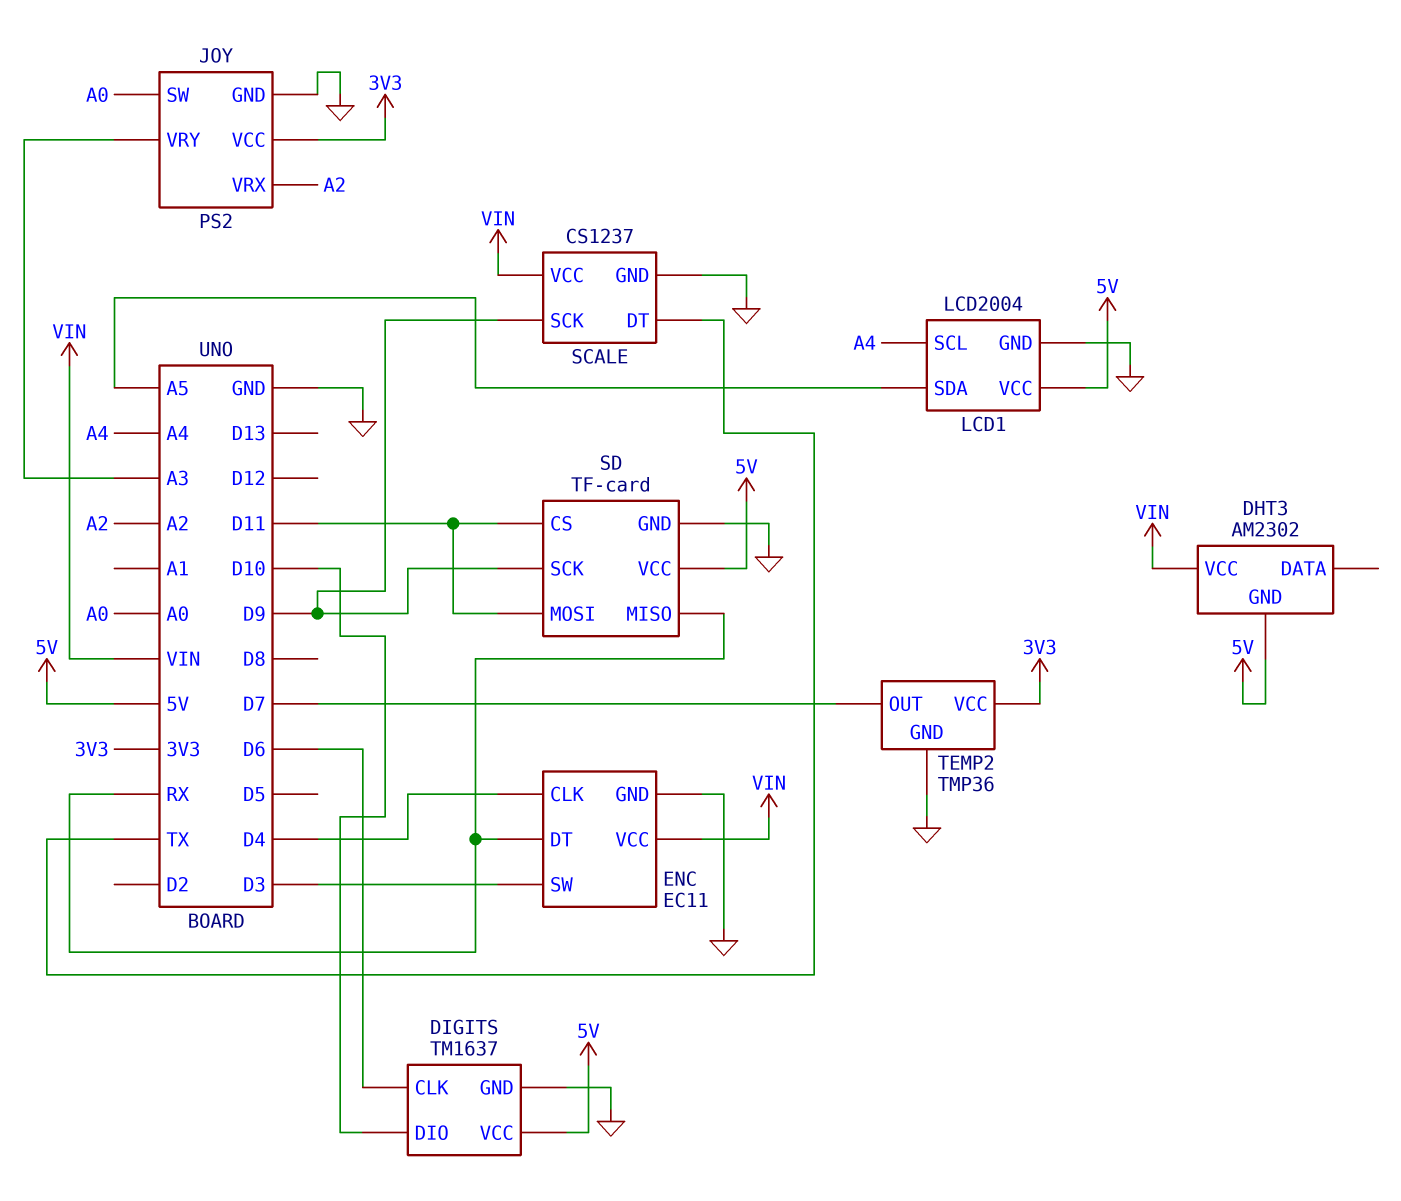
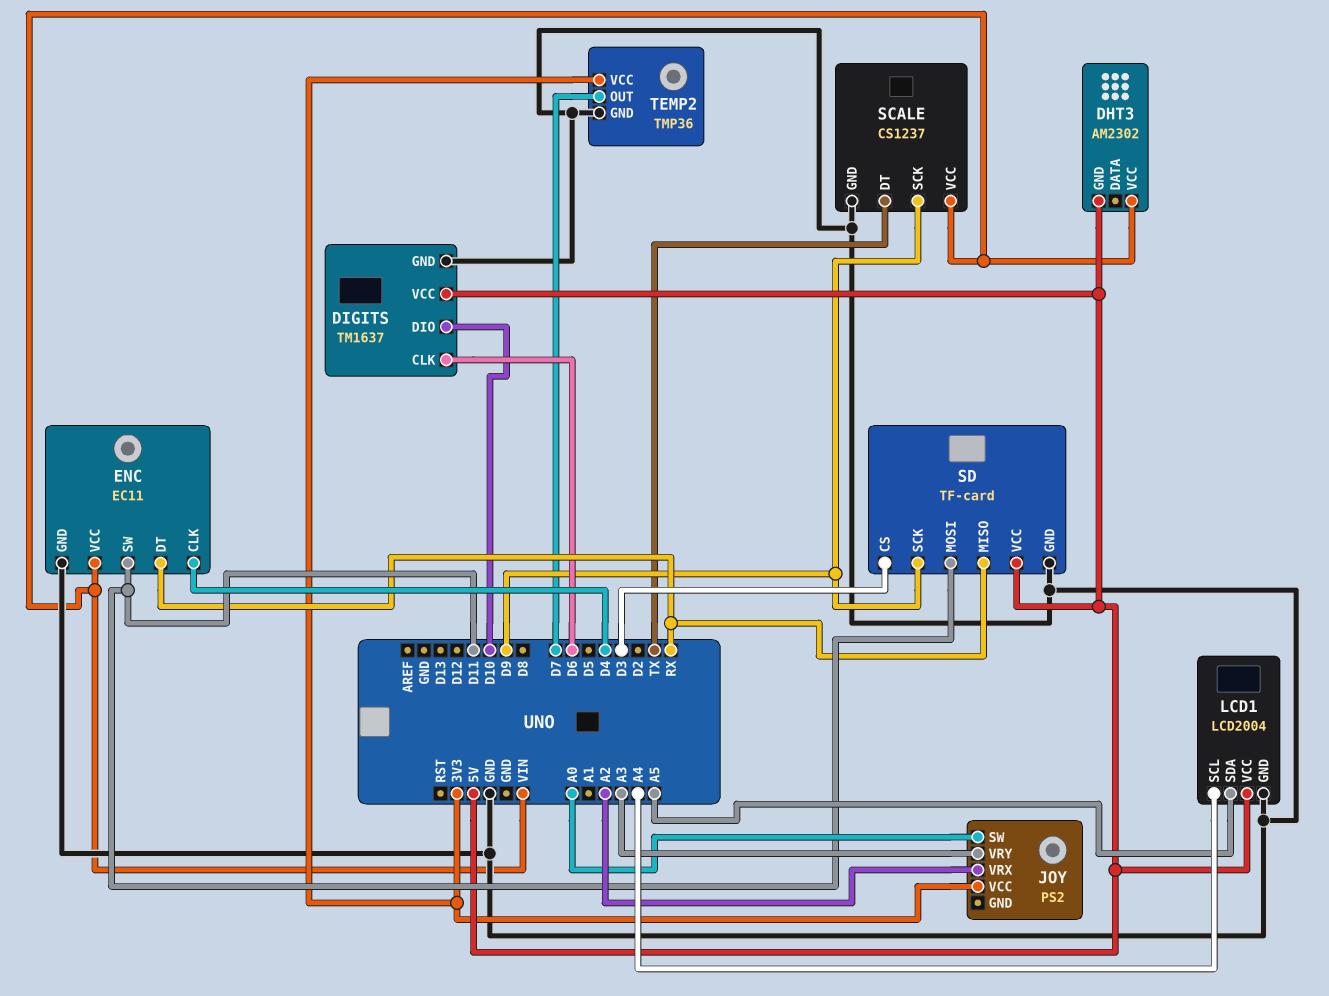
ENC pin SW: D3 -> D11
JOY pin GND: GND -> none
SD pin CS: D11 -> D3

